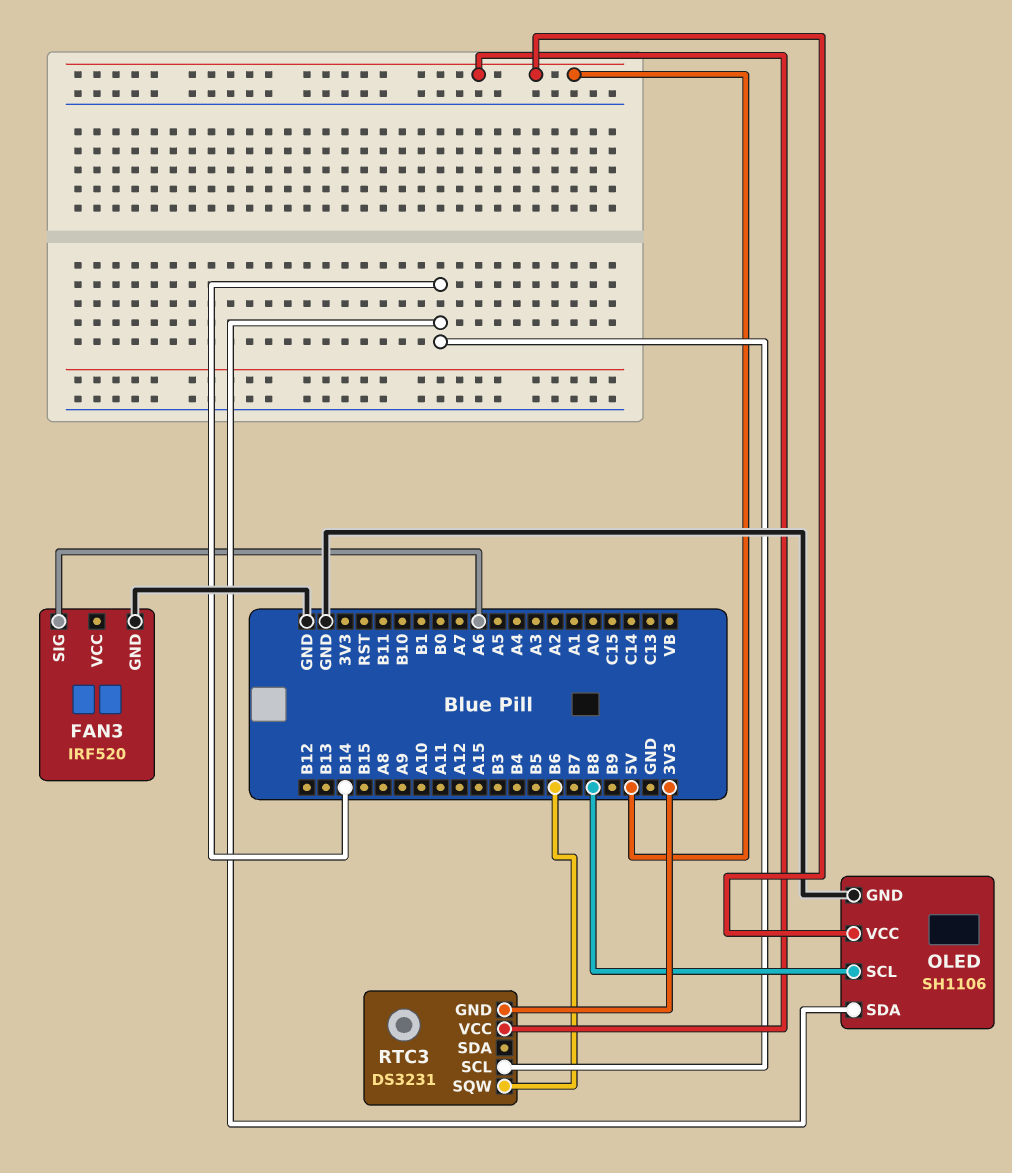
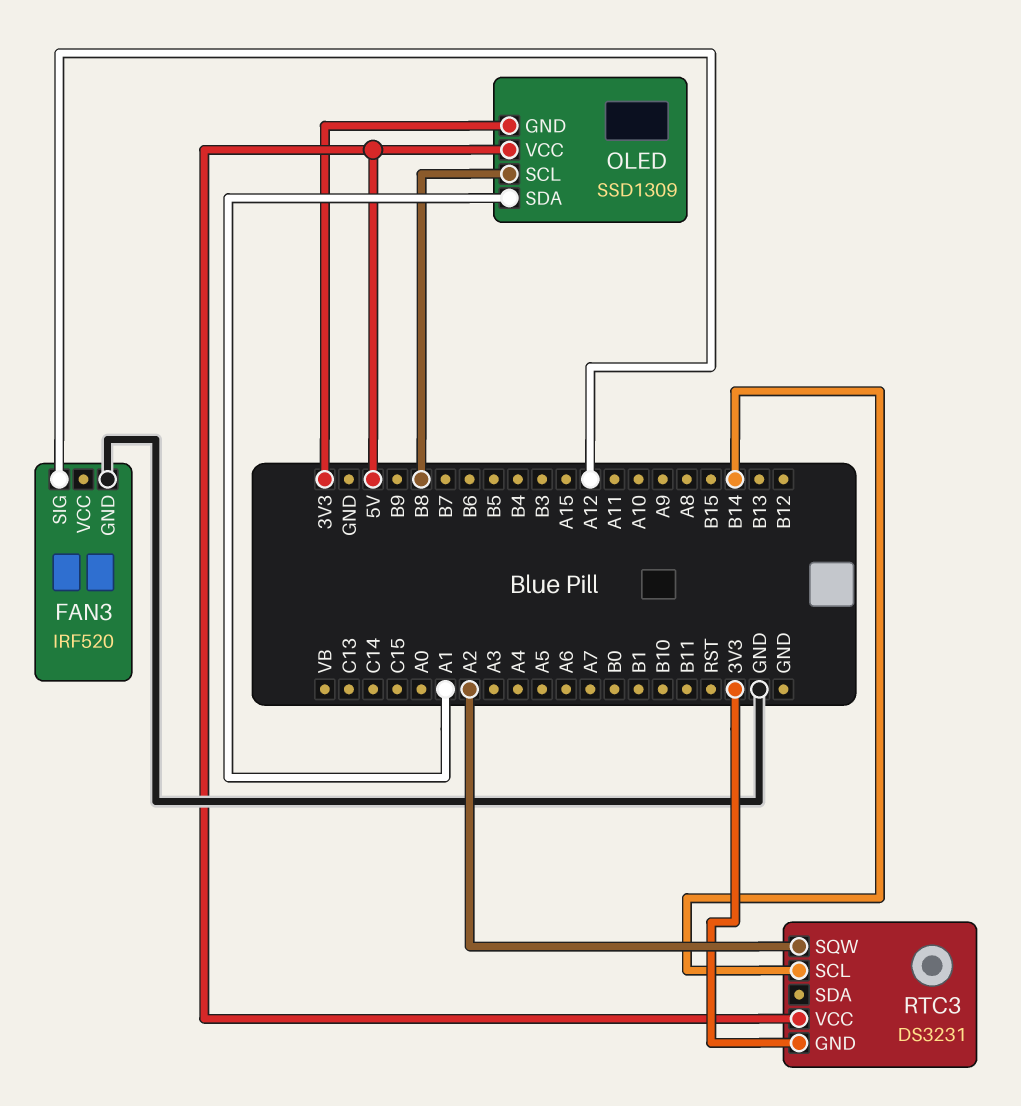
FAN3 pin SIG: A6 -> A12
OLED: SH1106 -> SSD1309
OLED pin GND: GND -> 3V3
OLED pin SDA: B14 -> A1
RTC3 pin SQW: B6 -> A2

